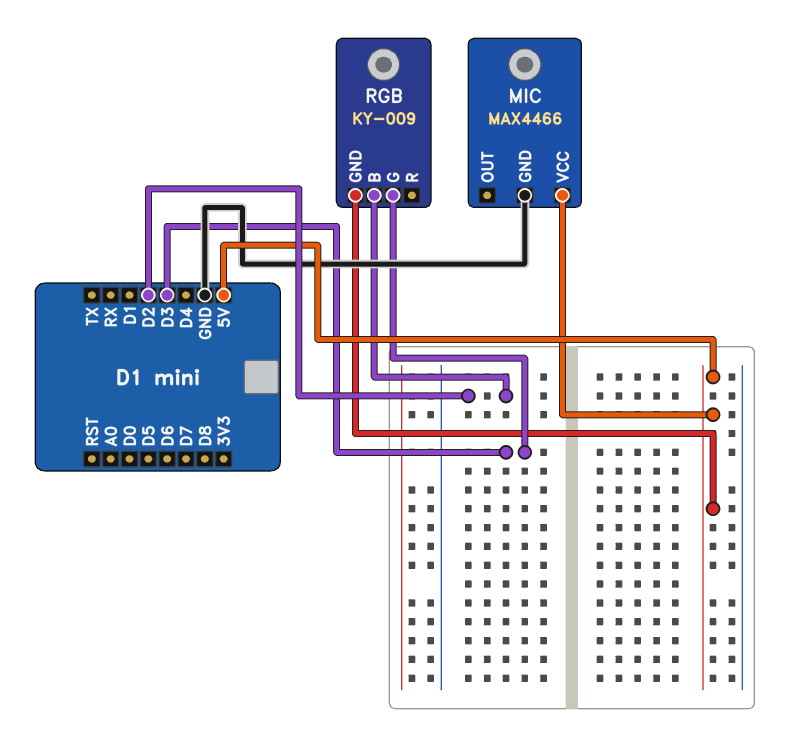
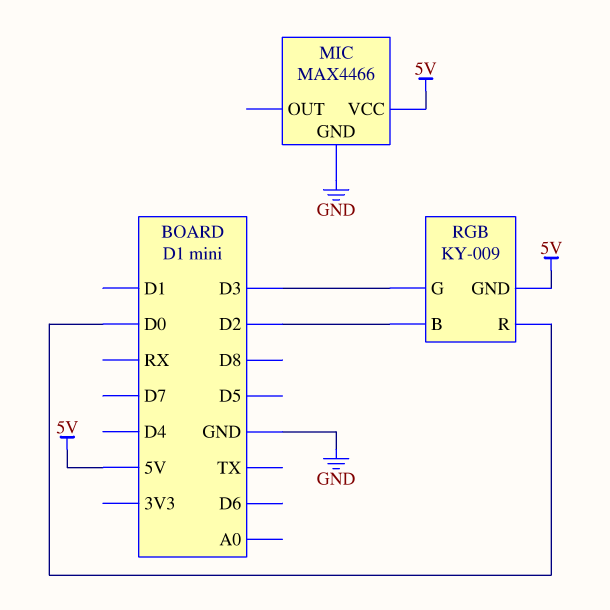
RGB pin R: none -> D0

